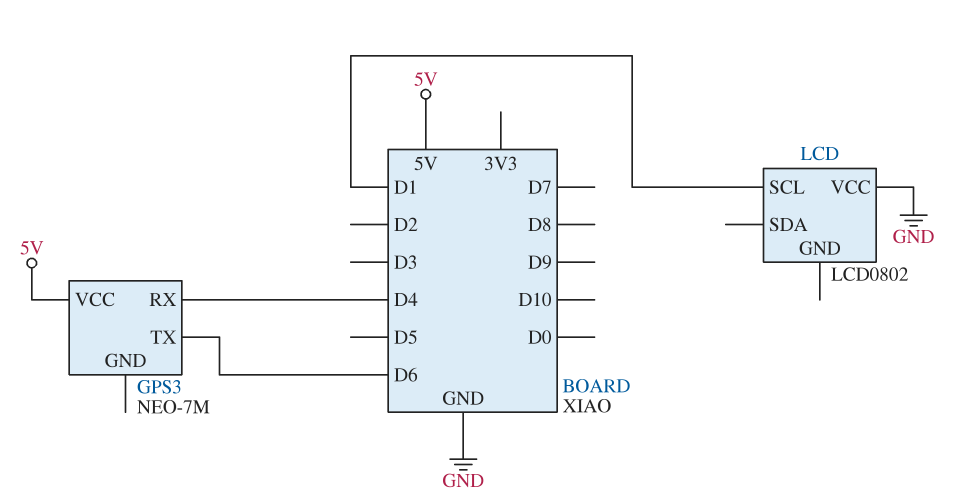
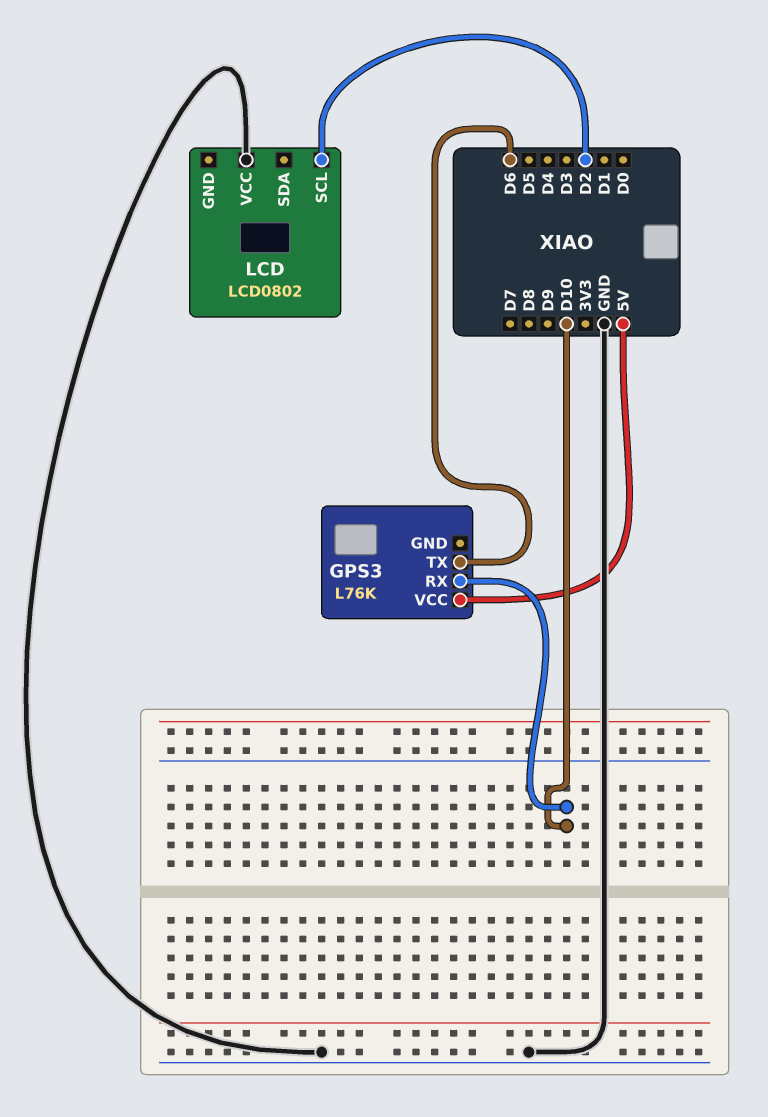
GPS3: NEO-7M -> L76K
GPS3 pin RX: D4 -> D10
LCD pin SCL: D1 -> D2

